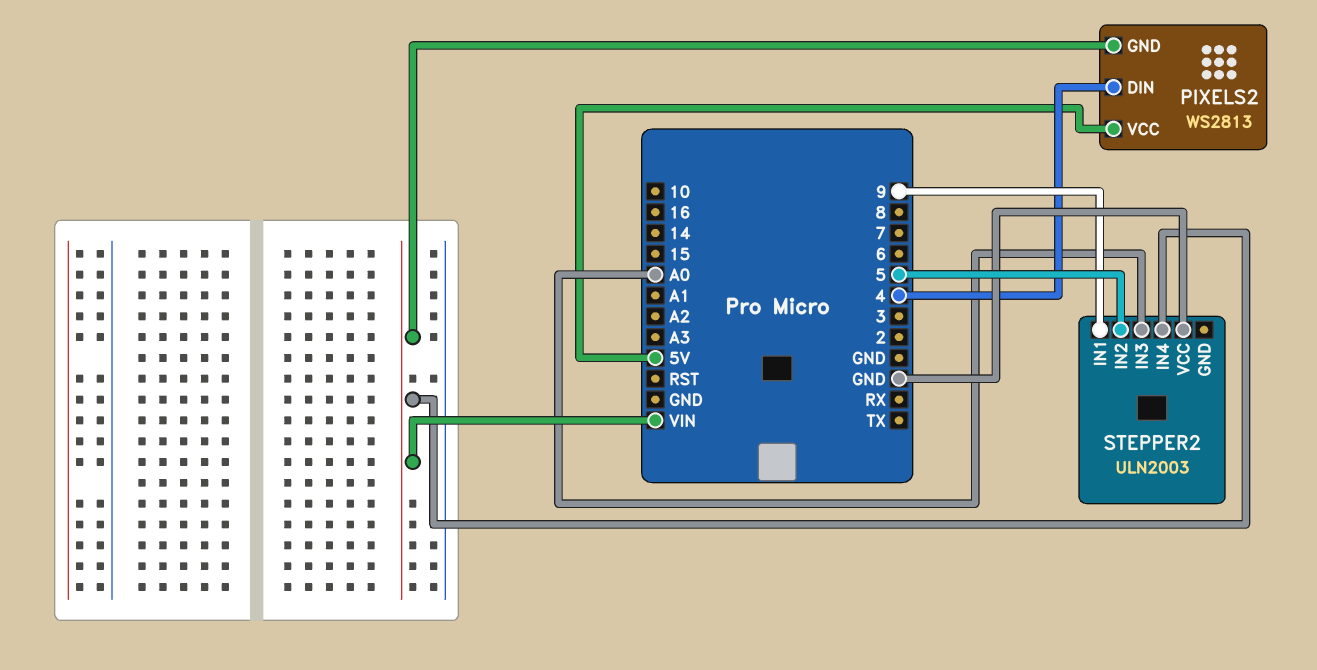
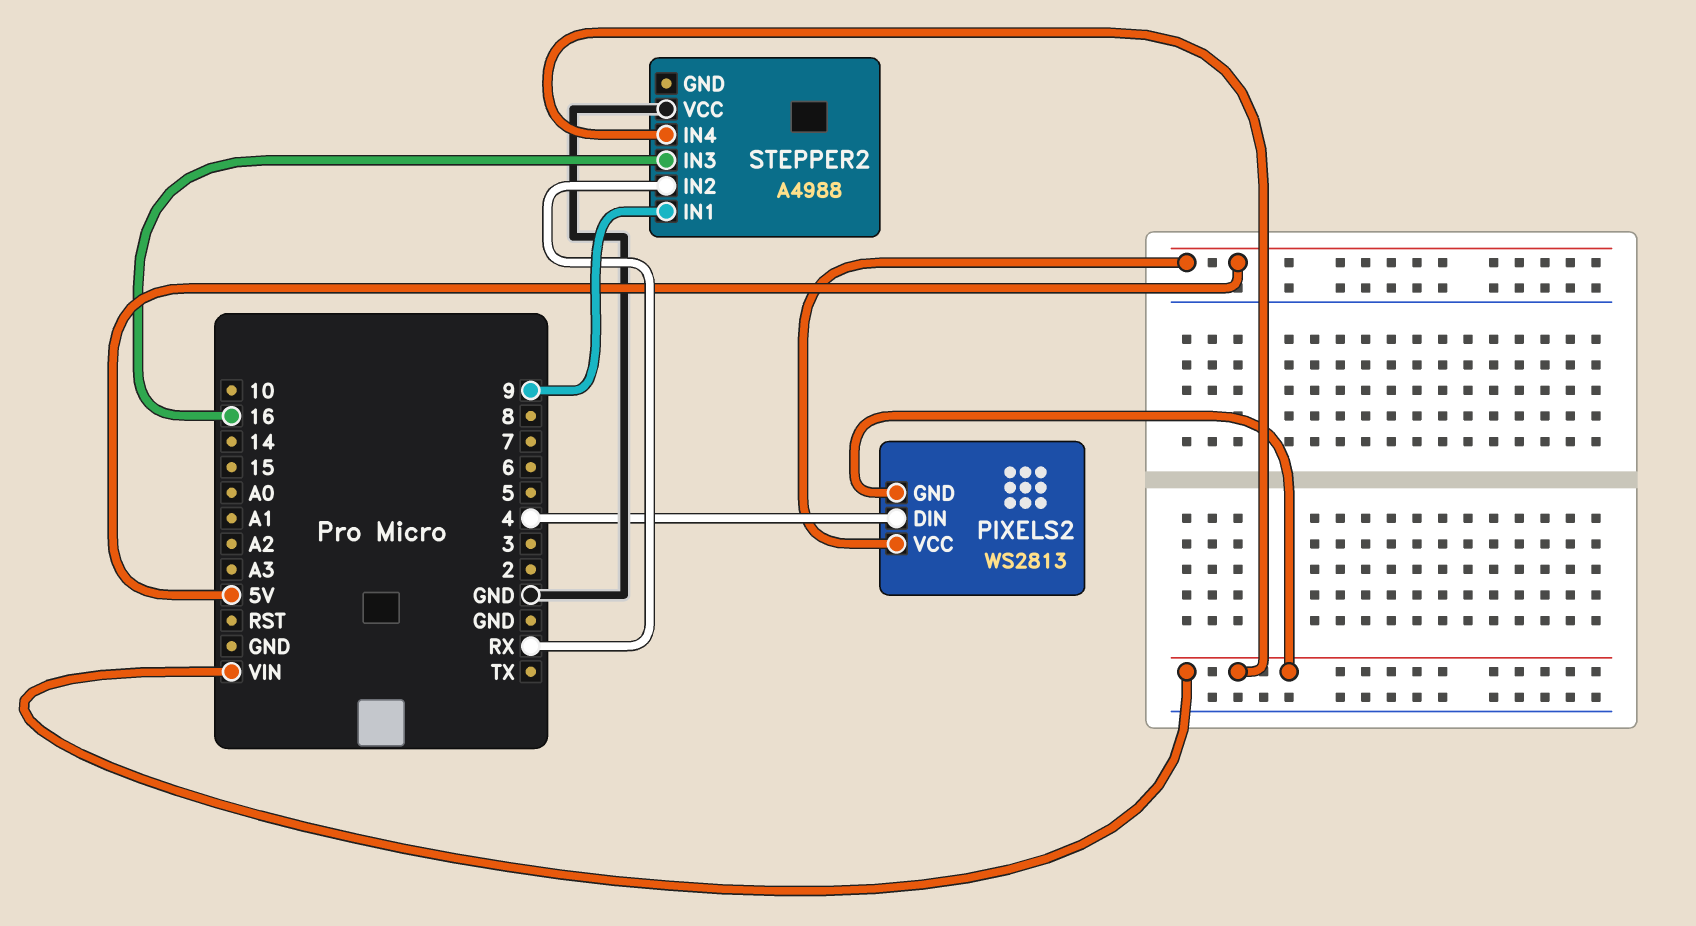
STEPPER2: ULN2003 -> A4988
STEPPER2 pin IN2: 5 -> RX
STEPPER2 pin IN3: A0 -> 16

